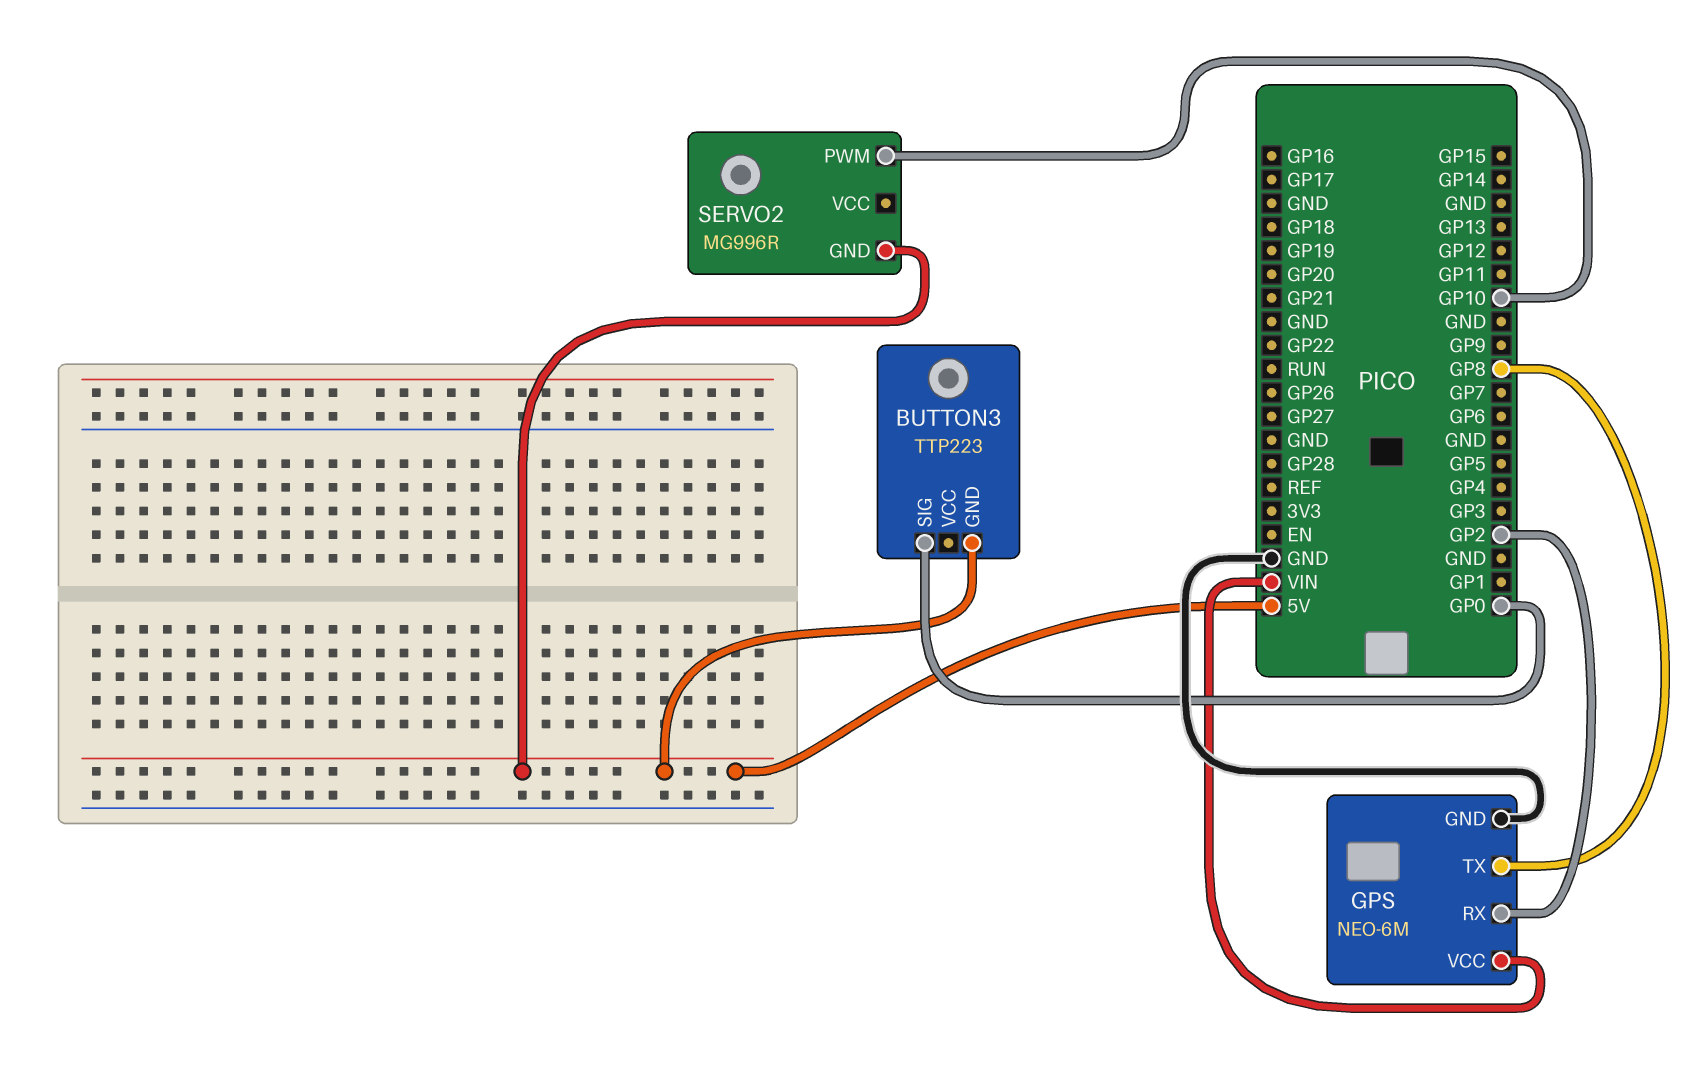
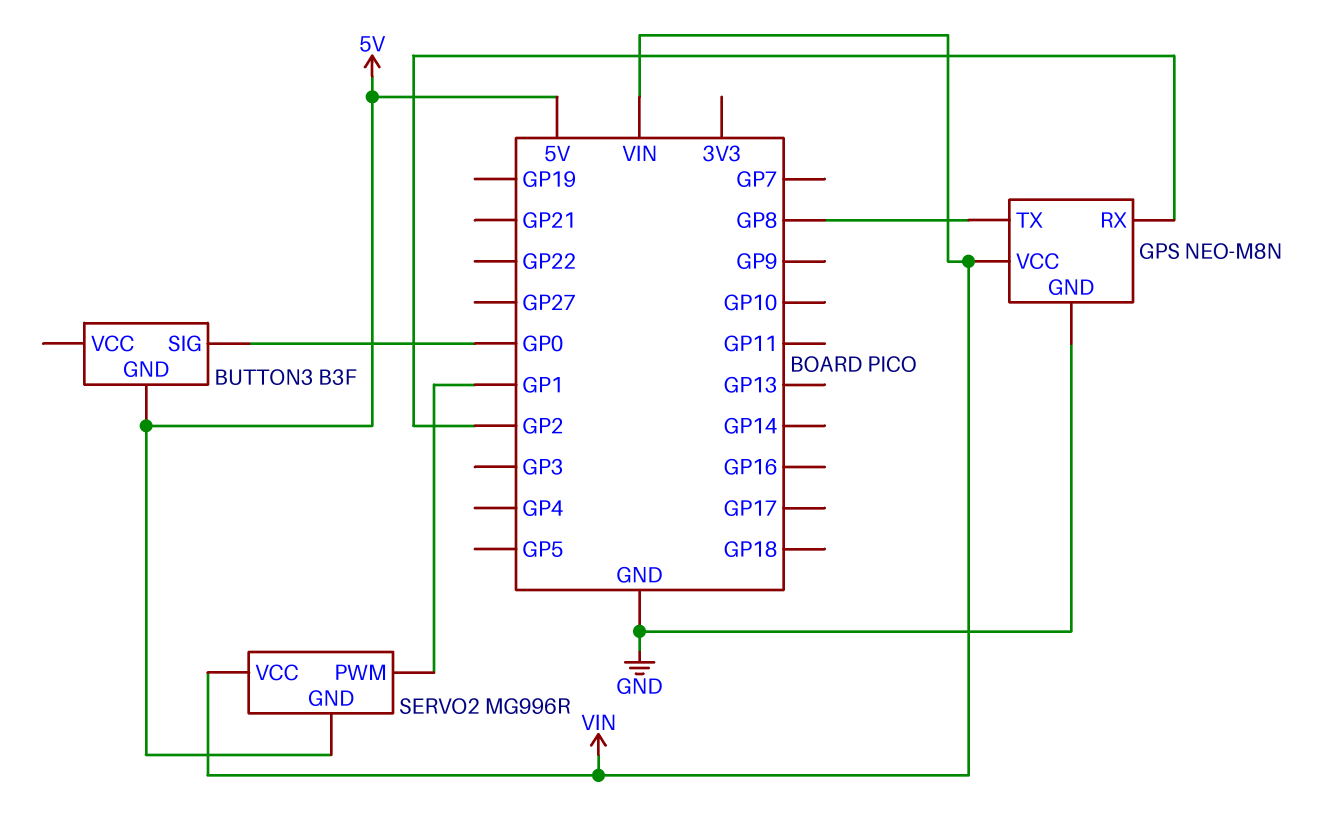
BUTTON3: TTP223 -> B3F
GPS: NEO-6M -> NEO-M8N
SERVO2 pin PWM: GP10 -> GP1
SERVO2 pin VCC: none -> VIN

